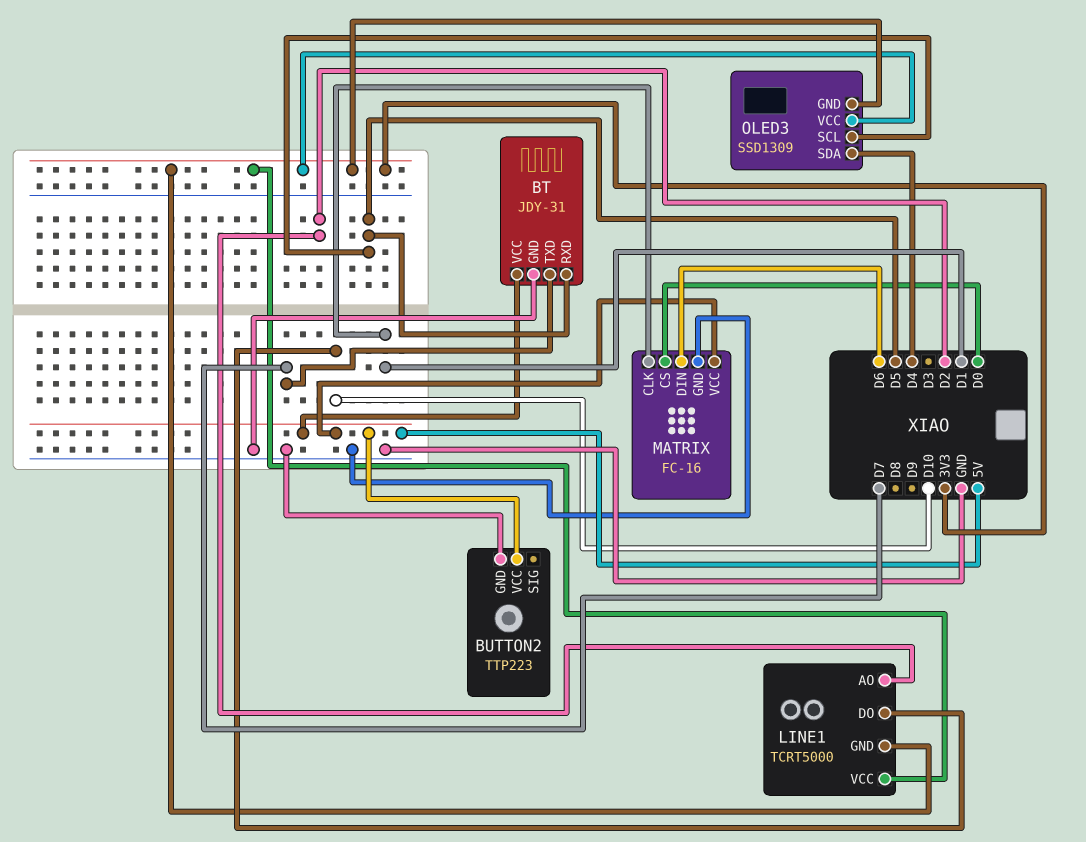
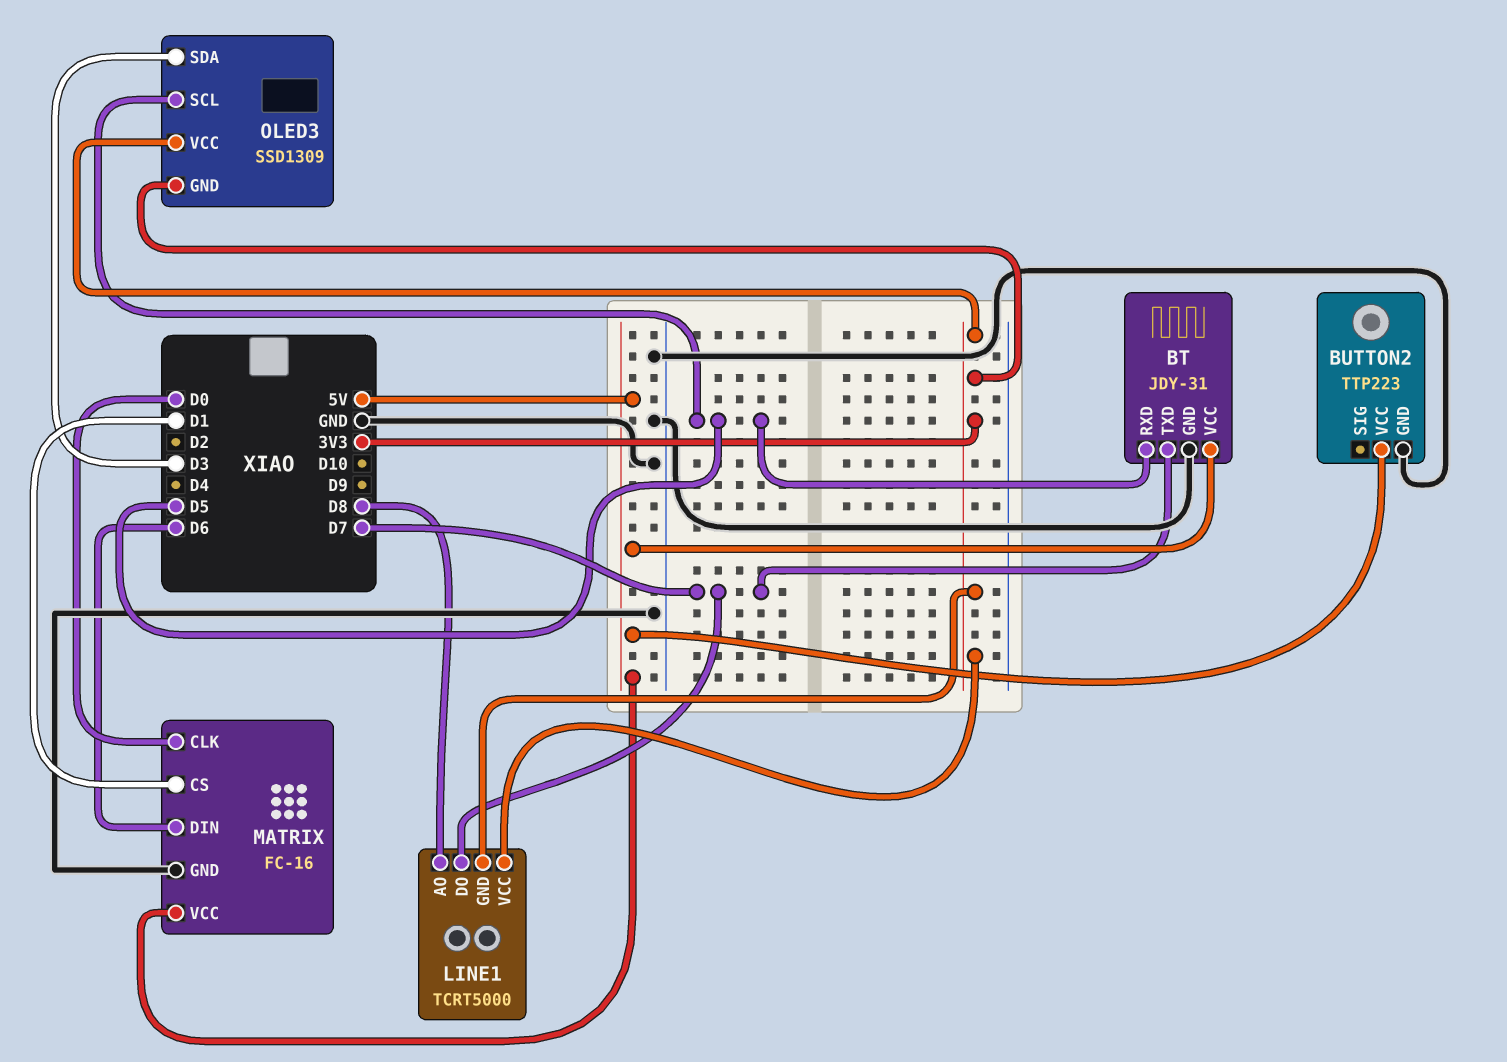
LINE1 pin AO: D2 -> D8
LINE1 pin DO: D10 -> D7
MATRIX pin CLK: D1 -> D0
MATRIX pin CS: D0 -> D1
OLED3 pin SDA: D4 -> D3

